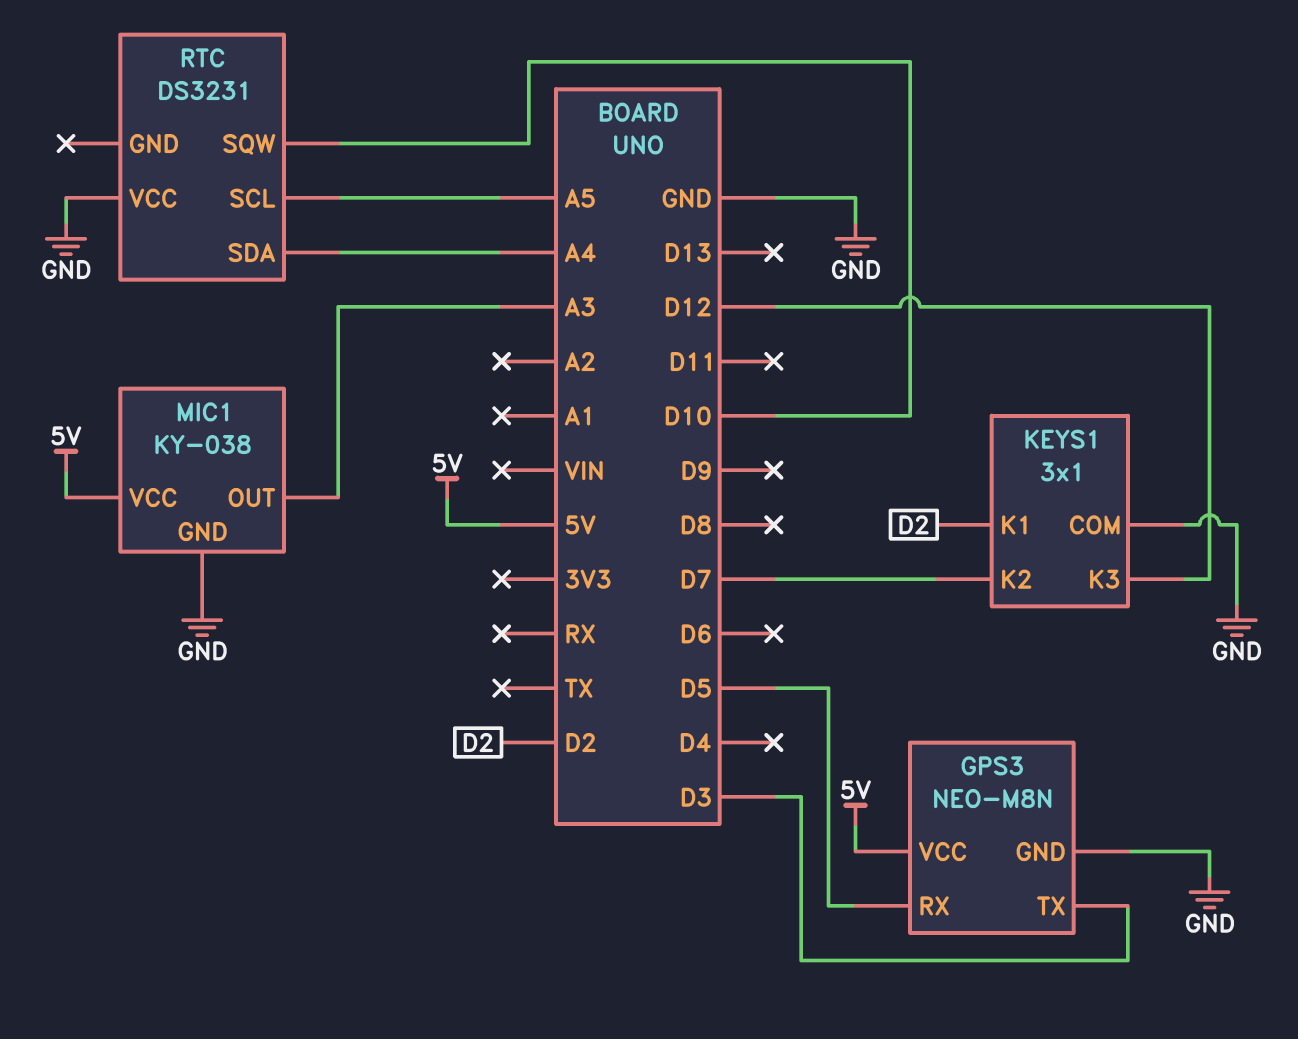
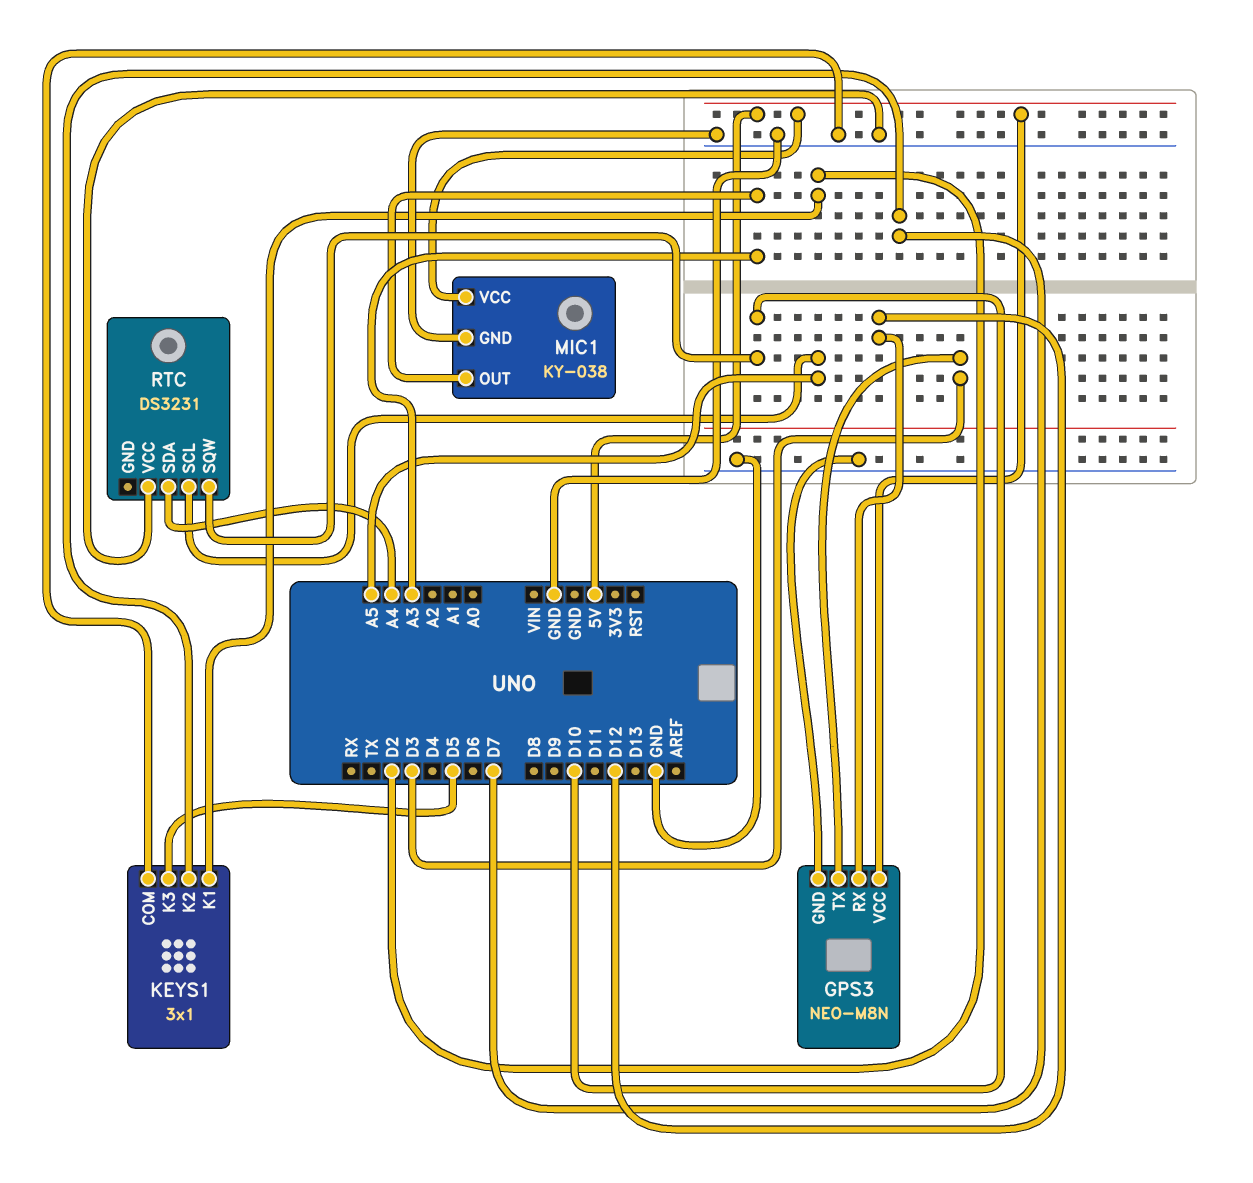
GPS3 pin RX: D5 -> D12
KEYS1 pin K3: D12 -> D5

